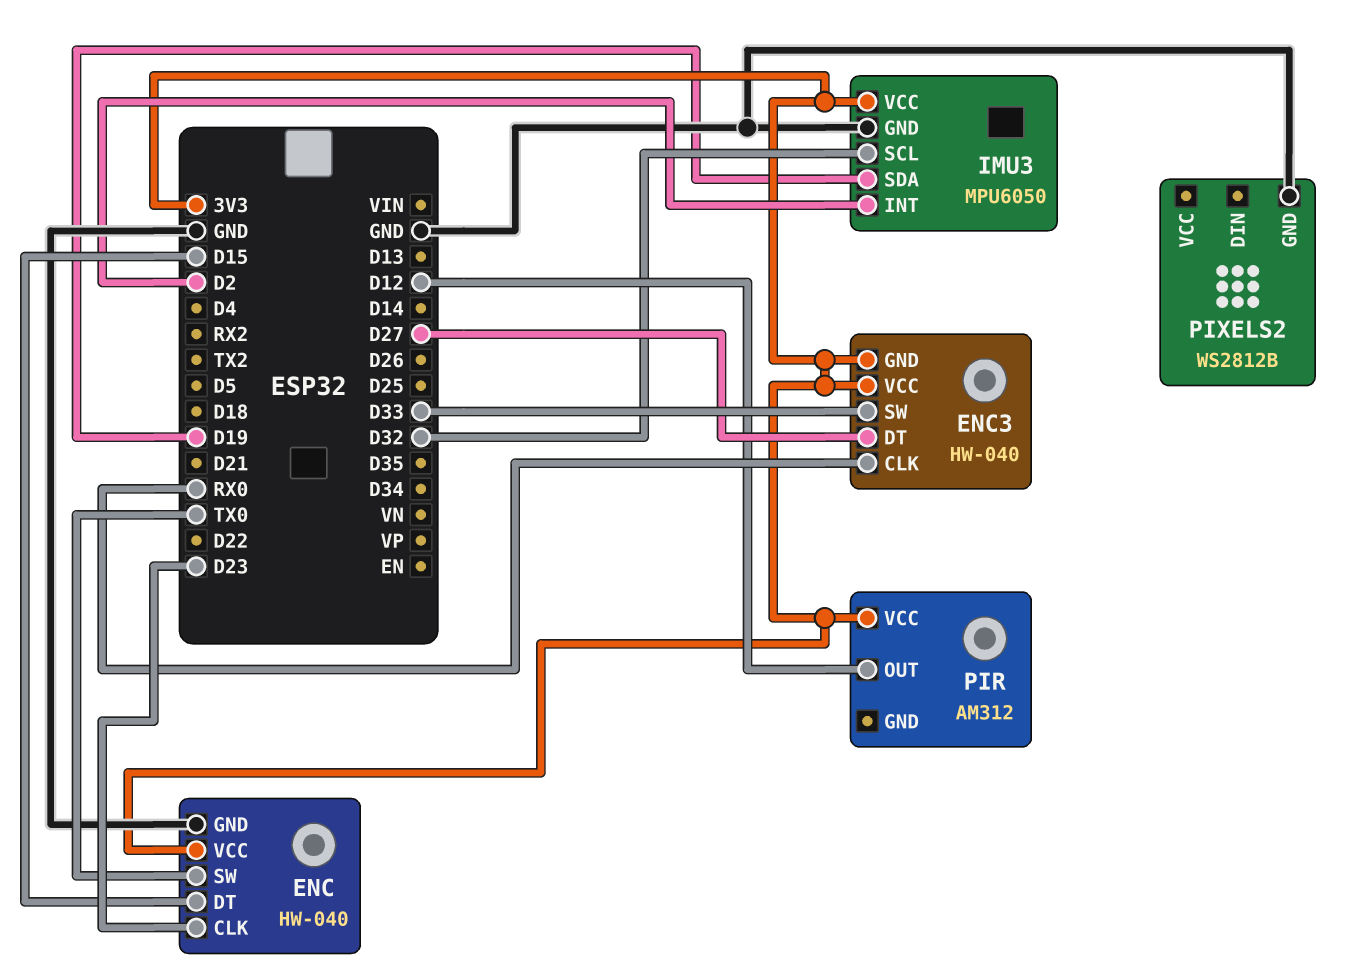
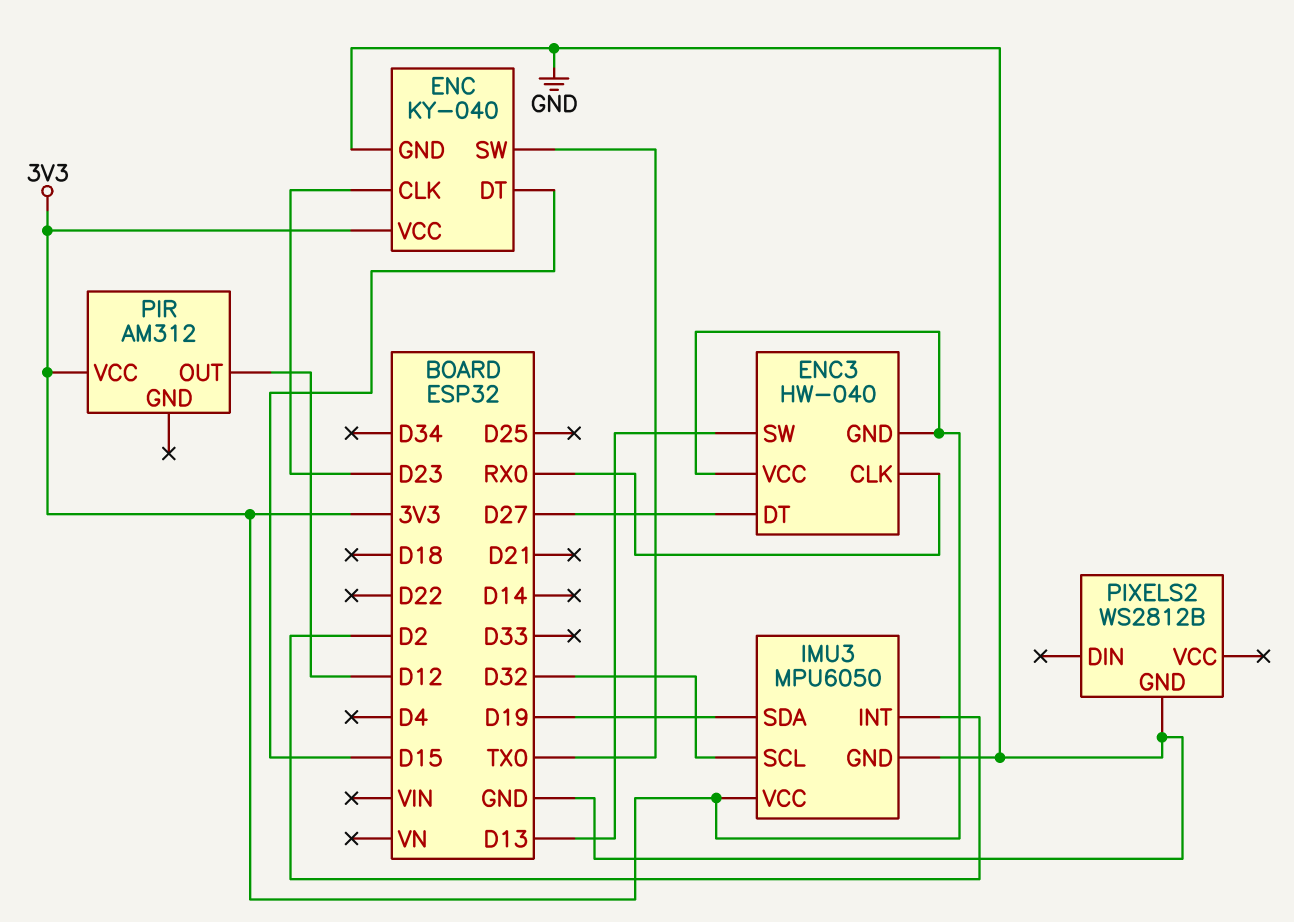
ENC: HW-040 -> KY-040
ENC3 pin SW: D33 -> D13

